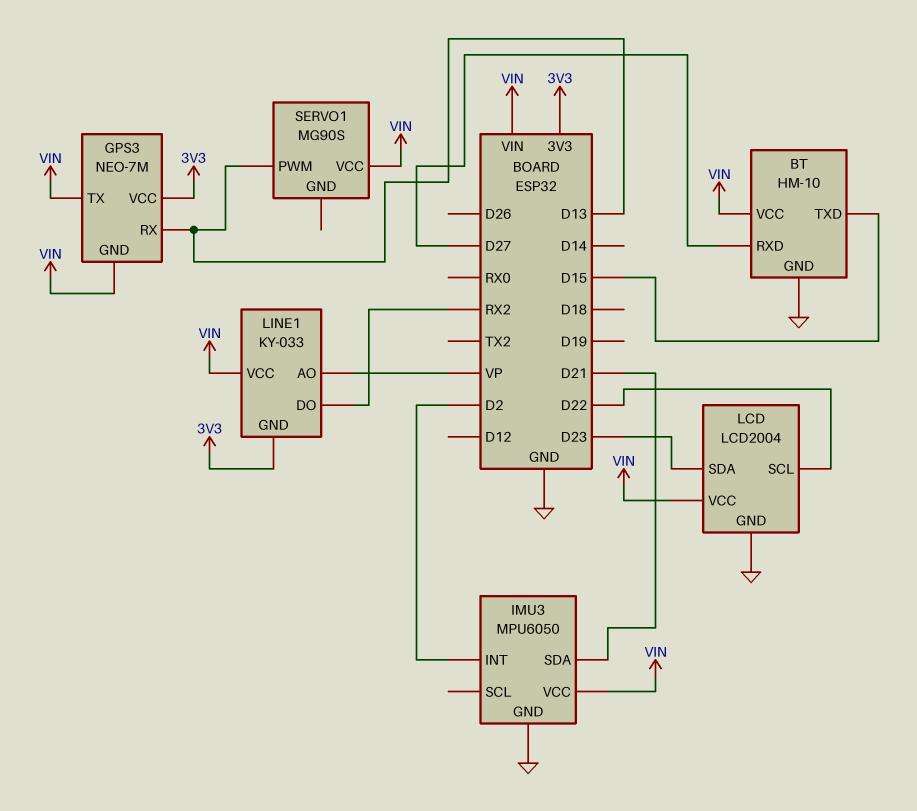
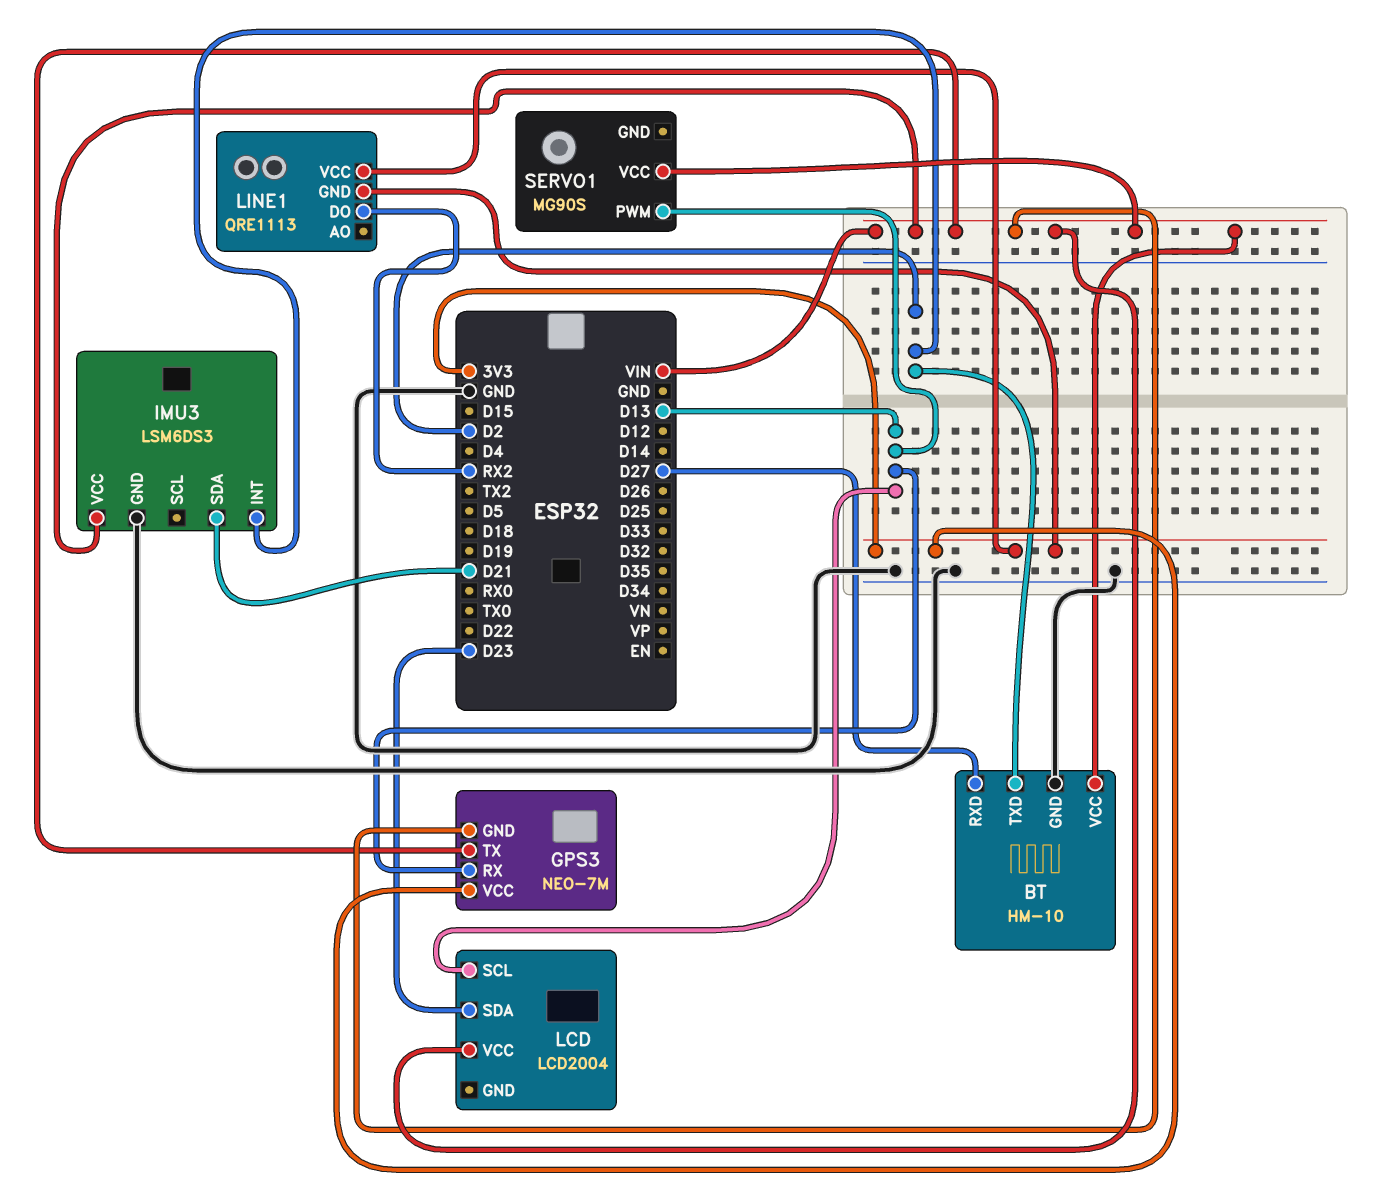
BT pin TXD: D15 -> D2
IMU3: MPU6050 -> LSM6DS3
LCD pin GND: GND -> none
LCD pin SCL: D22 -> D13
LINE1: KY-033 -> QRE1113
LINE1 pin AO: VP -> none
LINE1 pin VCC: VIN -> 3V3

